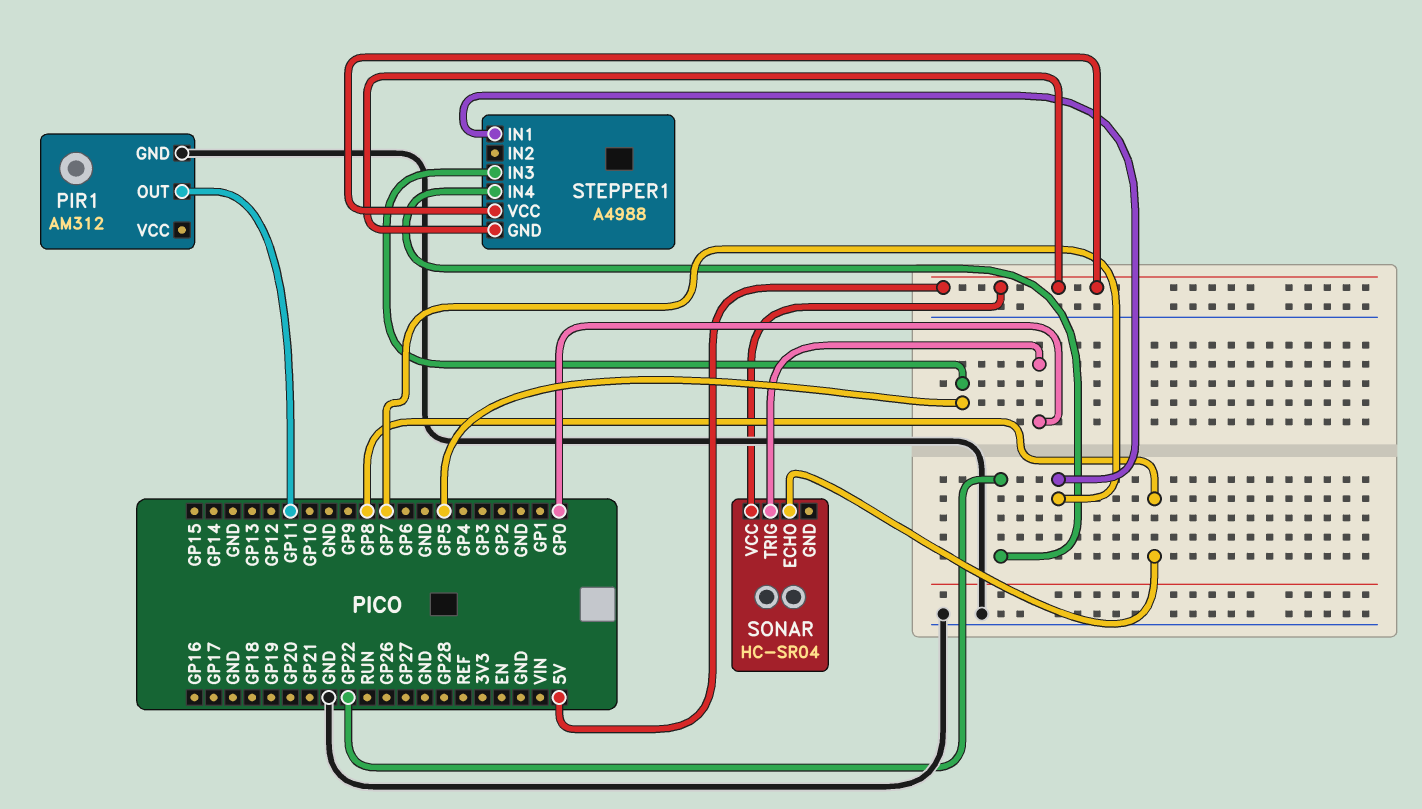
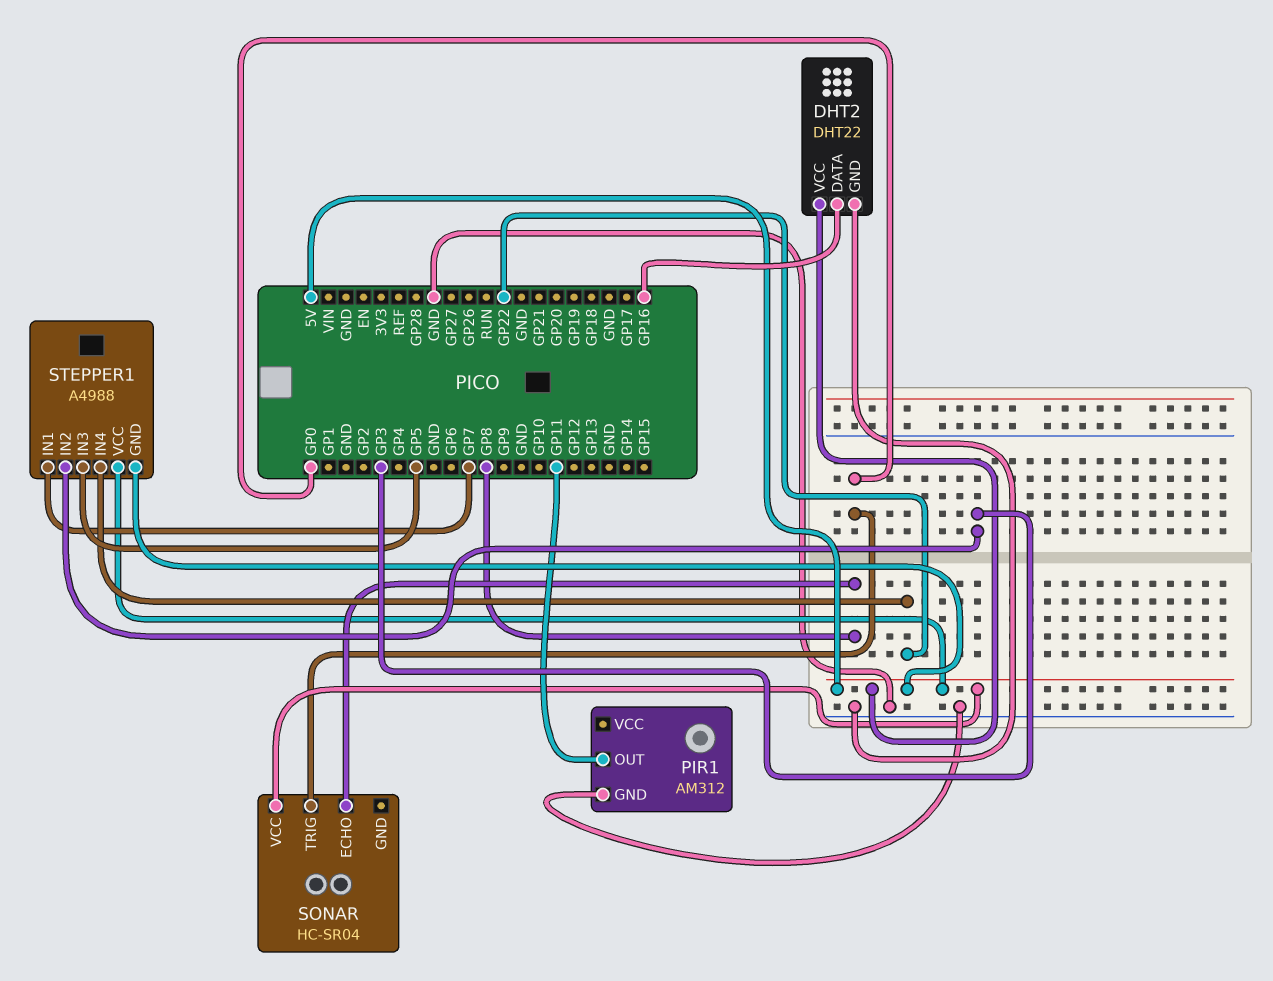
DHT2: none -> DHT22
DHT2 pin DATA: none -> GP16
DHT2 pin GND: none -> GND
DHT2 pin VCC: none -> 5V
STEPPER1 pin IN2: none -> GP3

